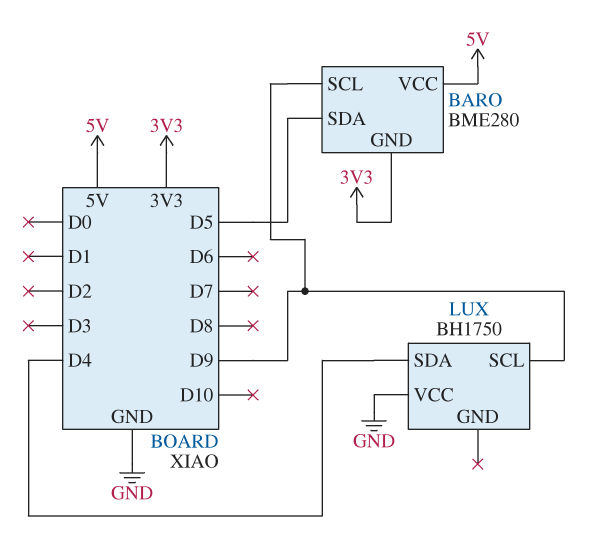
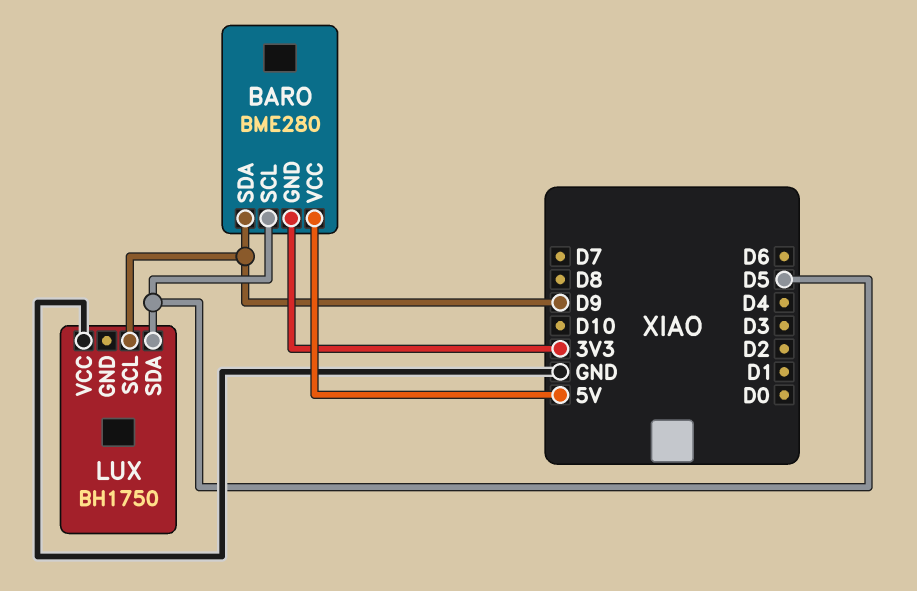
BARO pin SCL: D9 -> D5
BARO pin SDA: D5 -> D9
LUX pin SDA: D4 -> D5

